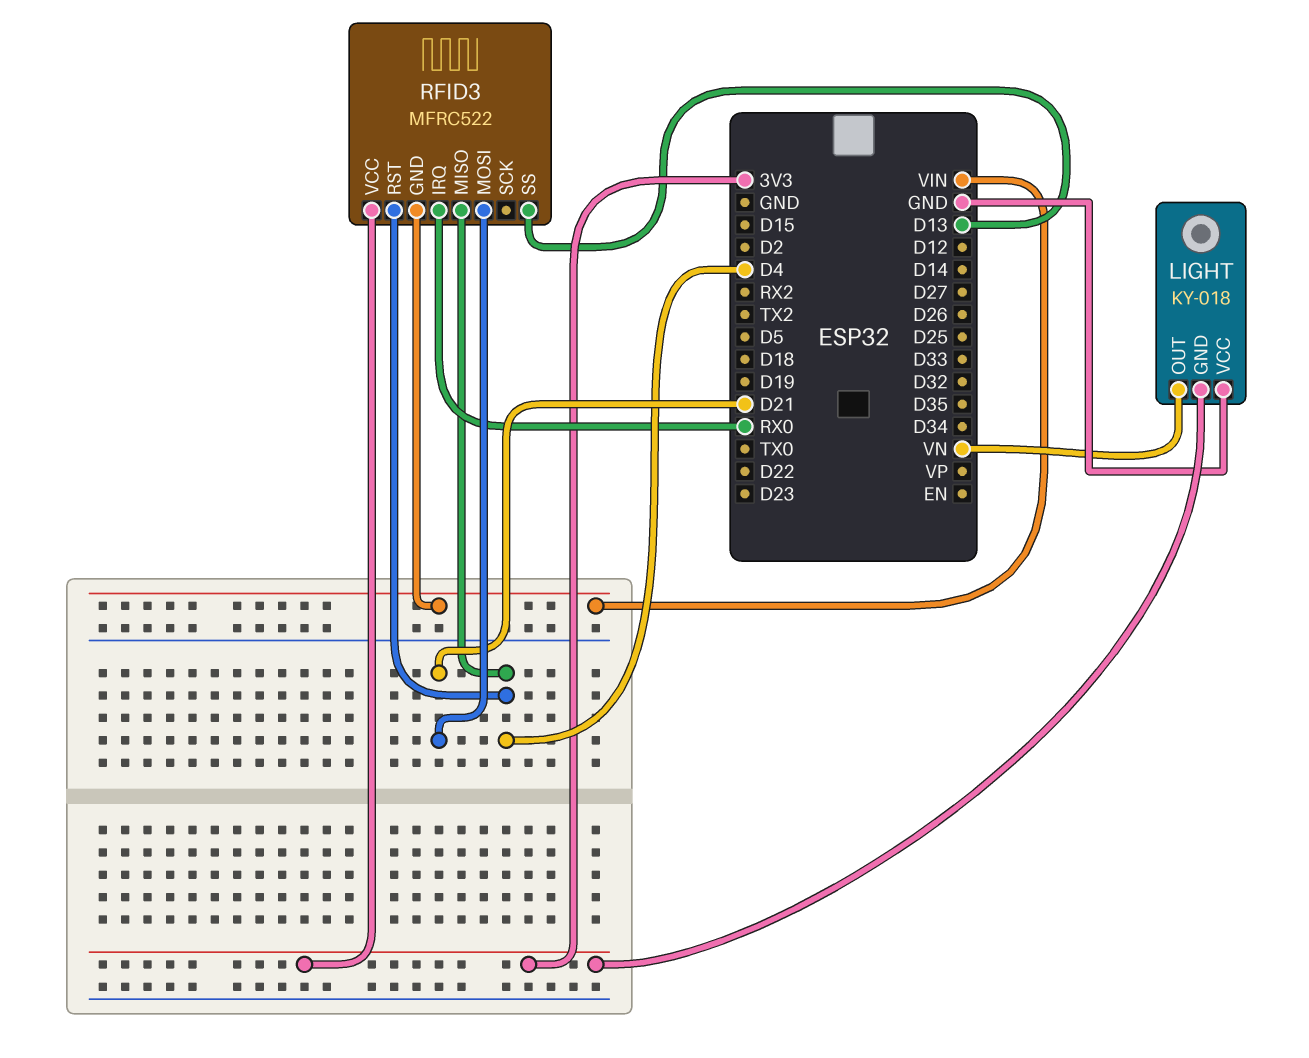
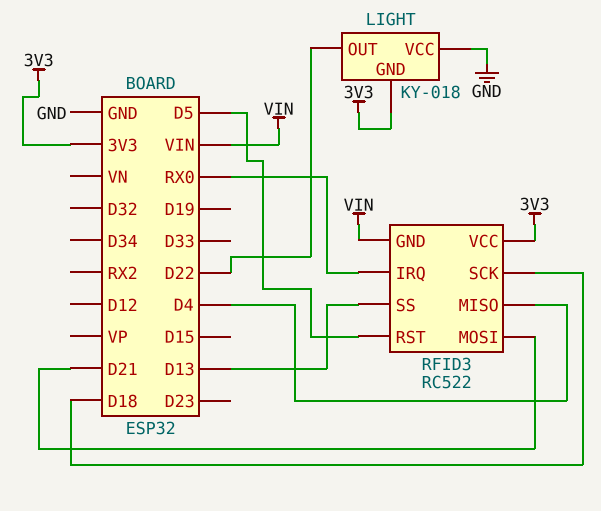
LIGHT pin OUT: VN -> D22
RFID3: MFRC522 -> RC522
RFID3 pin RST: D4 -> D5
RFID3 pin SCK: none -> D18

